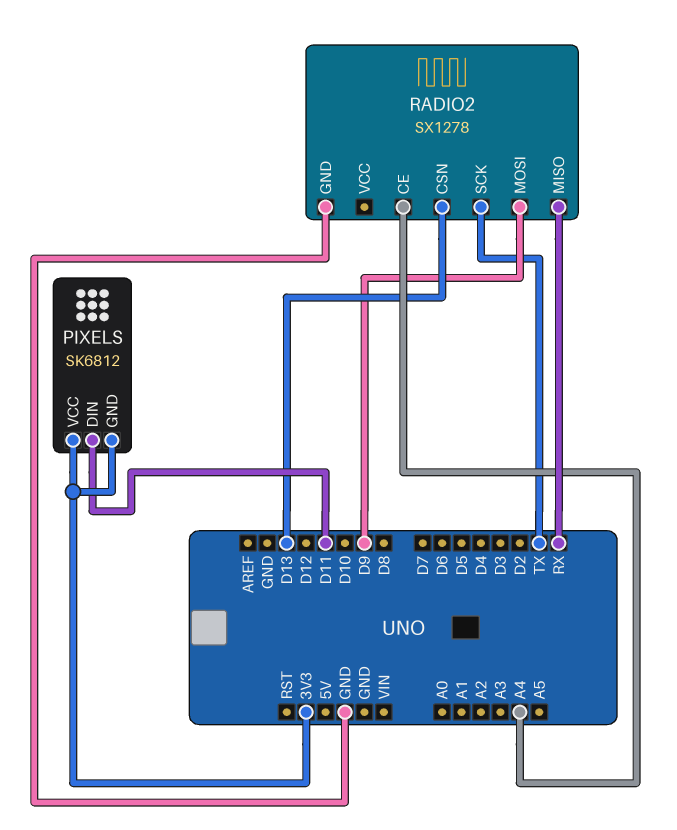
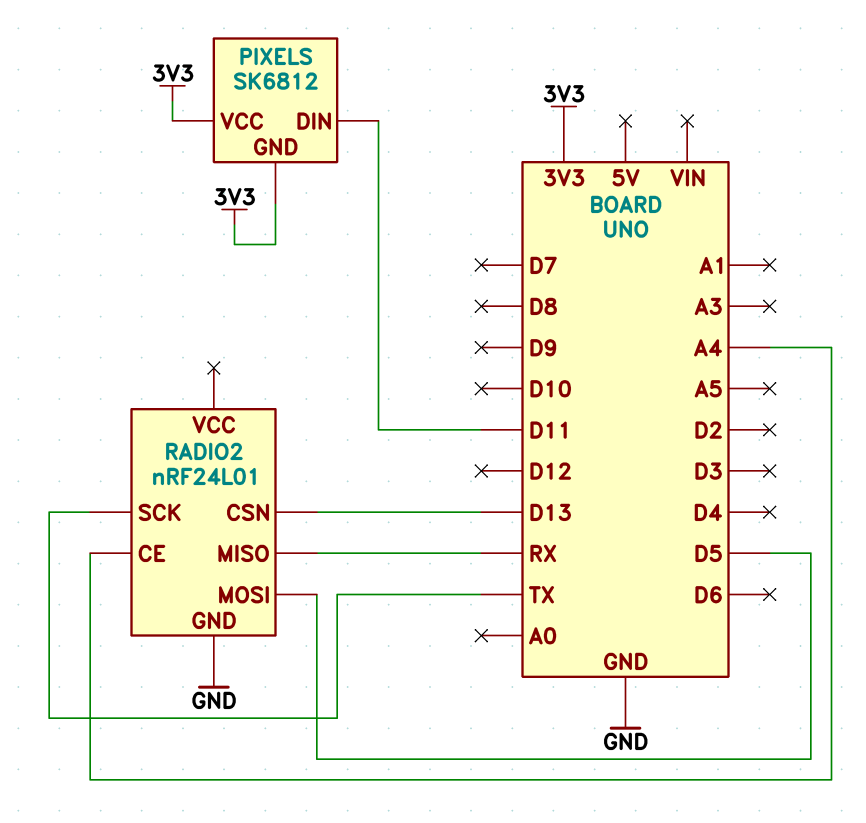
RADIO2: SX1278 -> nRF24L01
RADIO2 pin MOSI: D9 -> D5

